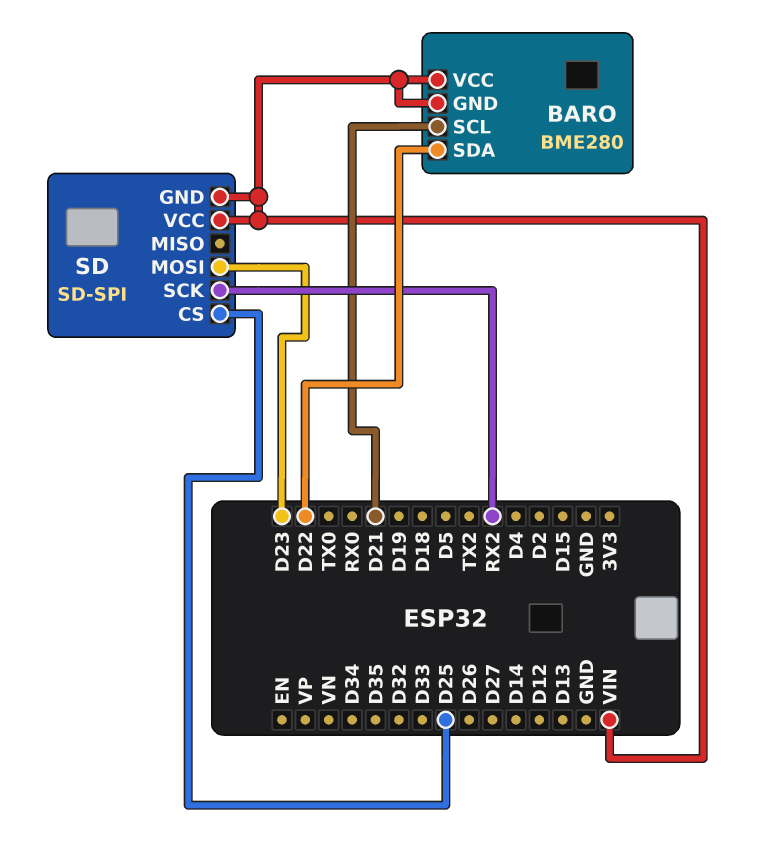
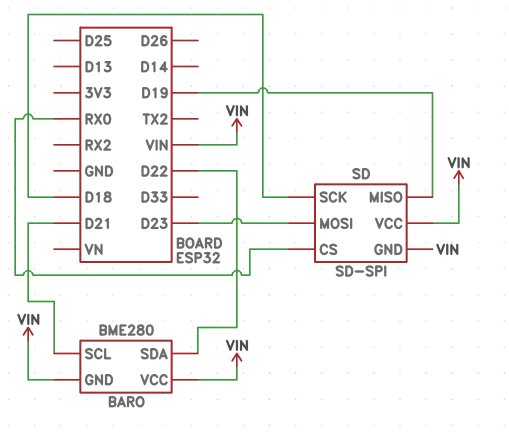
SD pin CS: D25 -> RX0
SD pin MISO: none -> D19
SD pin SCK: RX2 -> D18

